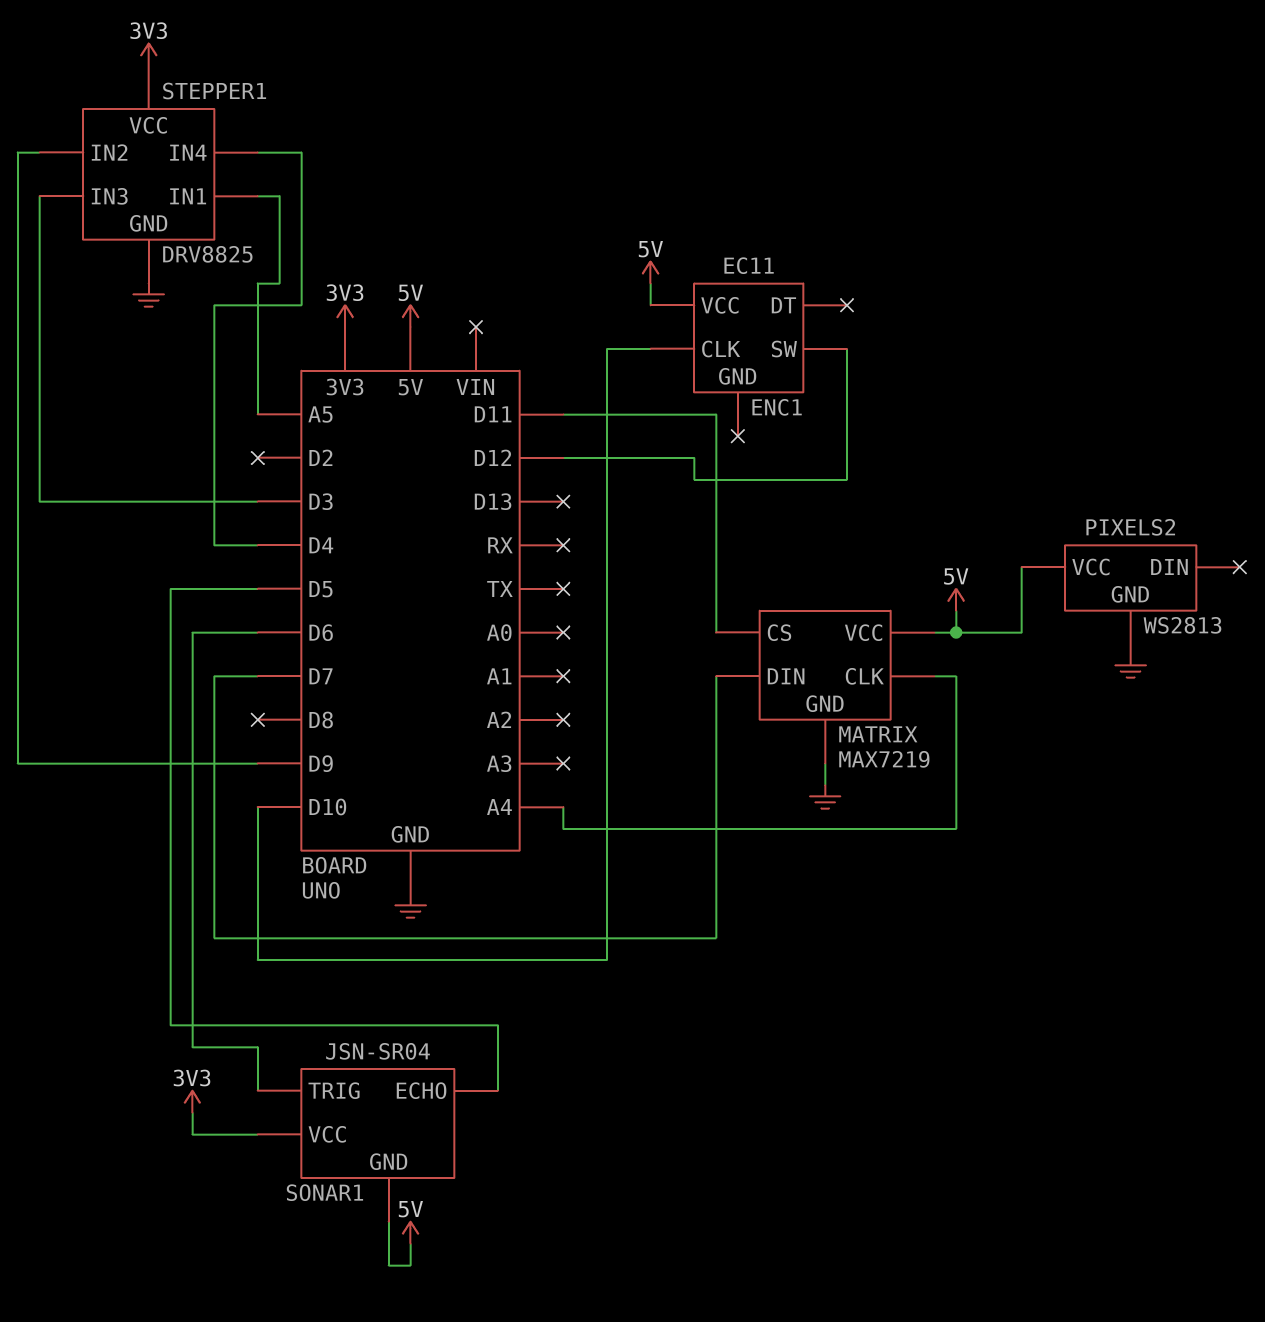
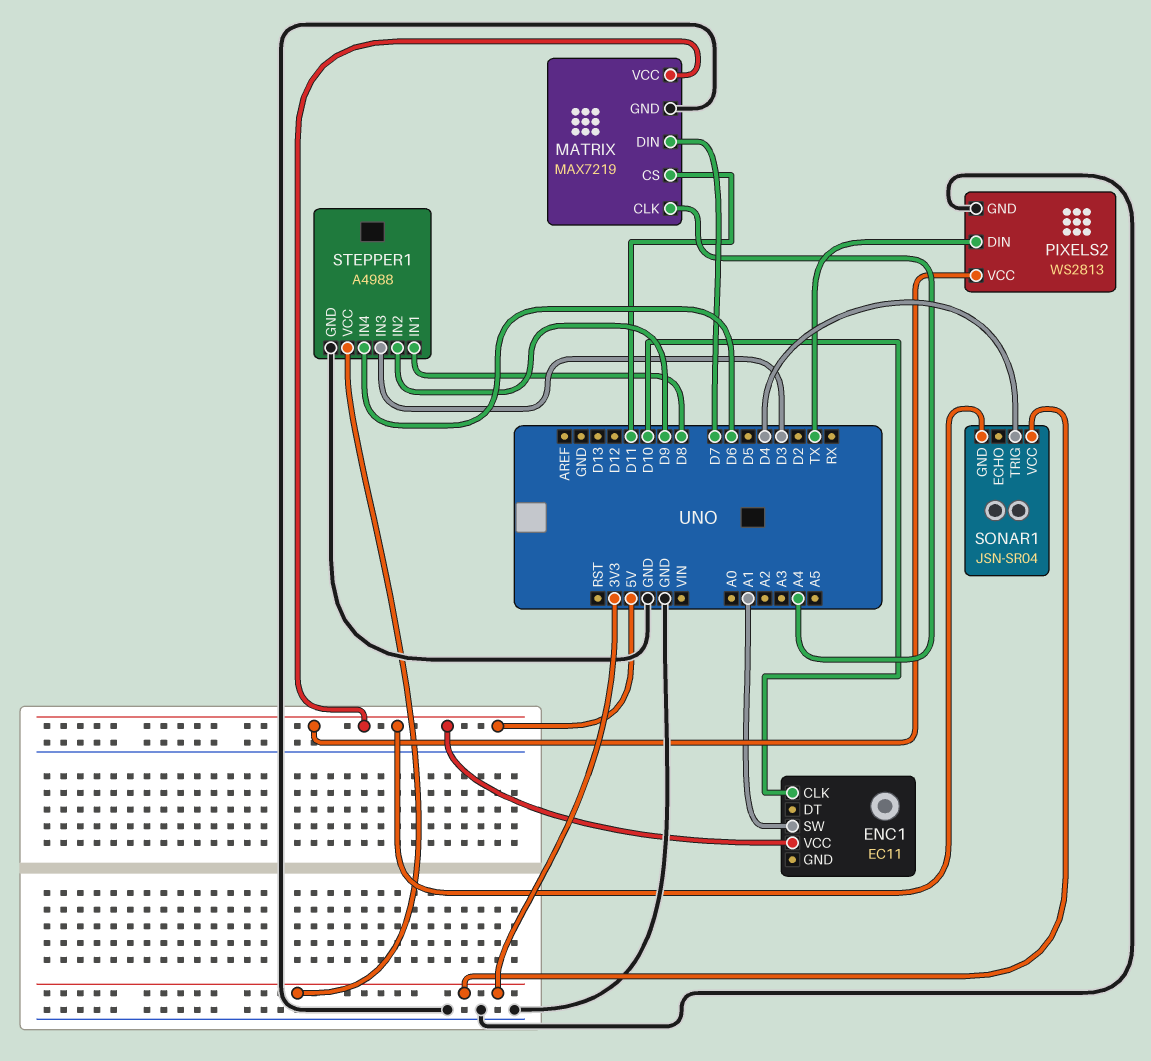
ENC1 pin SW: D12 -> A1
PIXELS2 pin DIN: none -> TX
SONAR1 pin ECHO: D5 -> none
SONAR1 pin TRIG: D6 -> D4
STEPPER1: DRV8825 -> A4988
STEPPER1 pin IN1: A5 -> D8
STEPPER1 pin IN4: D4 -> D6

